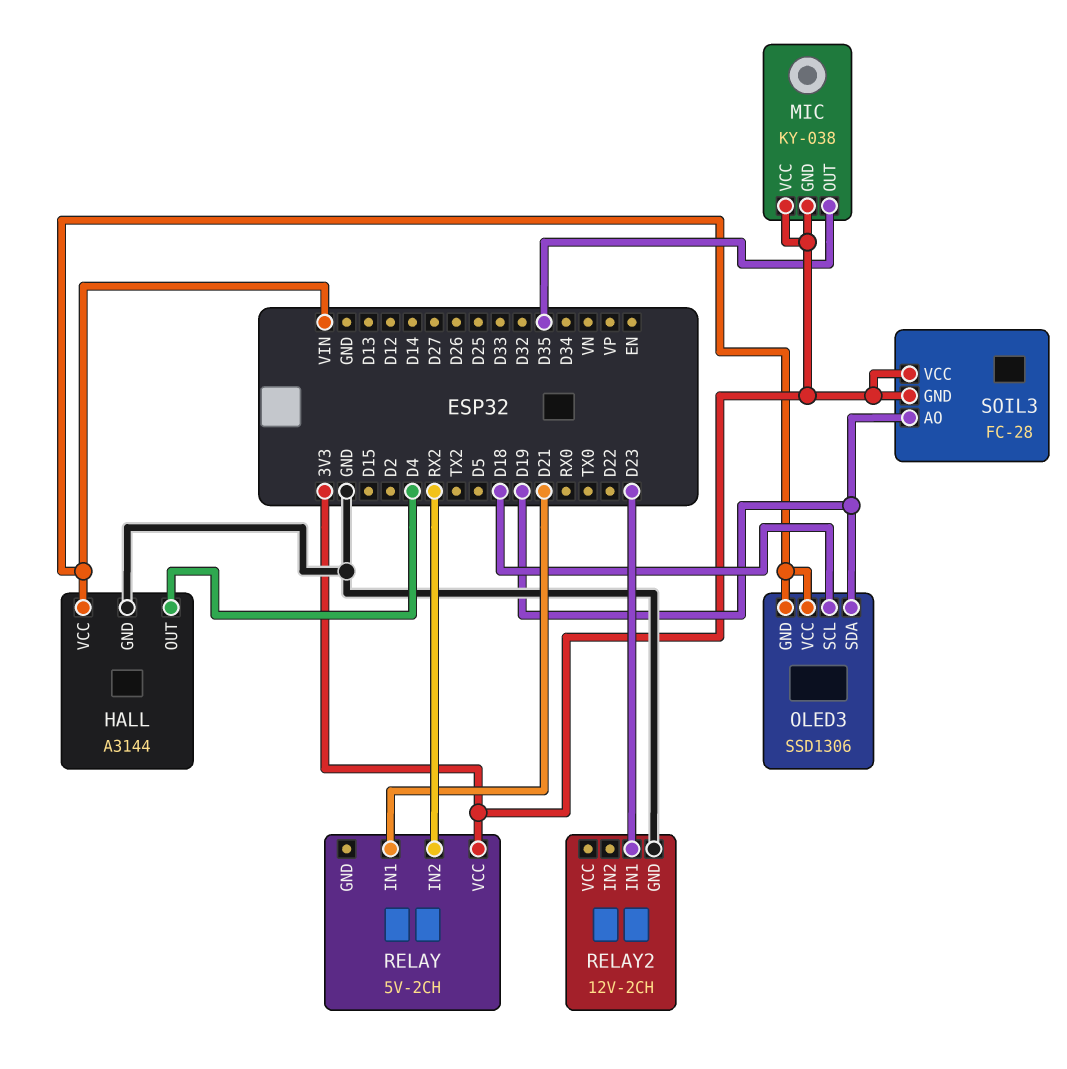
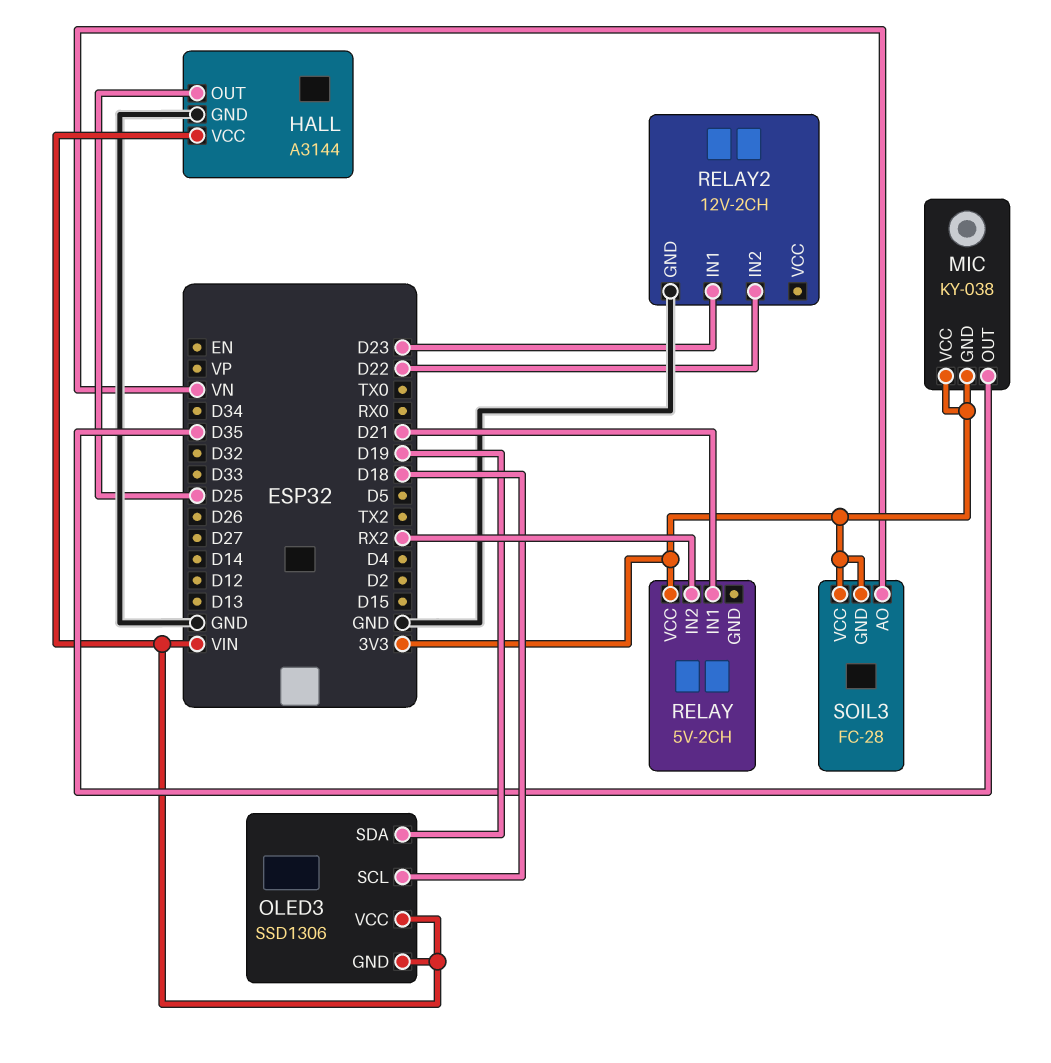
HALL pin OUT: D4 -> D25
RELAY2 pin IN2: none -> D22
SOIL3 pin AO: D19 -> VN

